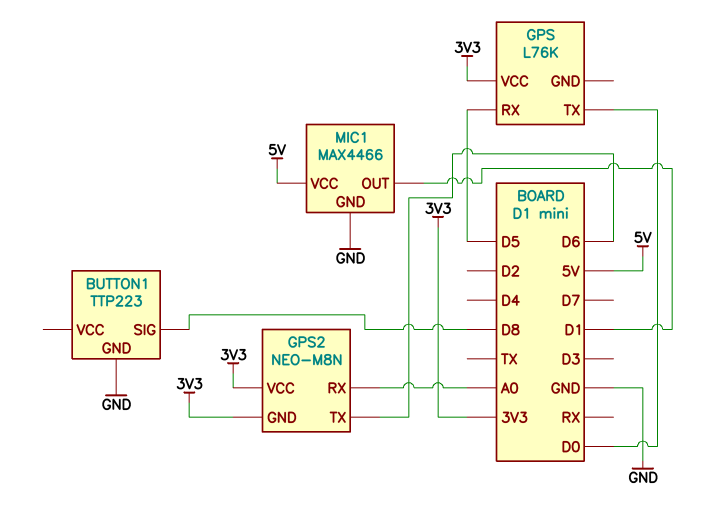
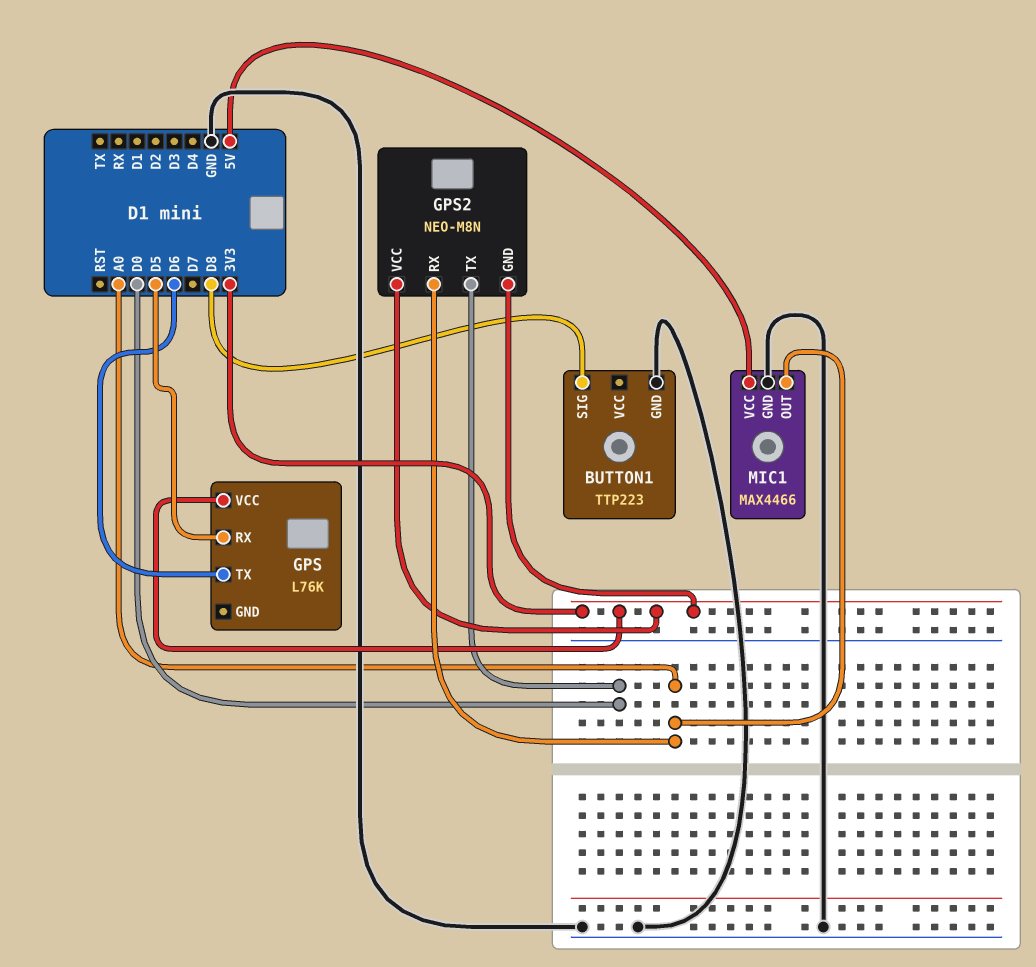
GPS pin TX: D0 -> D6
GPS2 pin TX: D6 -> D0
MIC1 pin OUT: D1 -> A0

